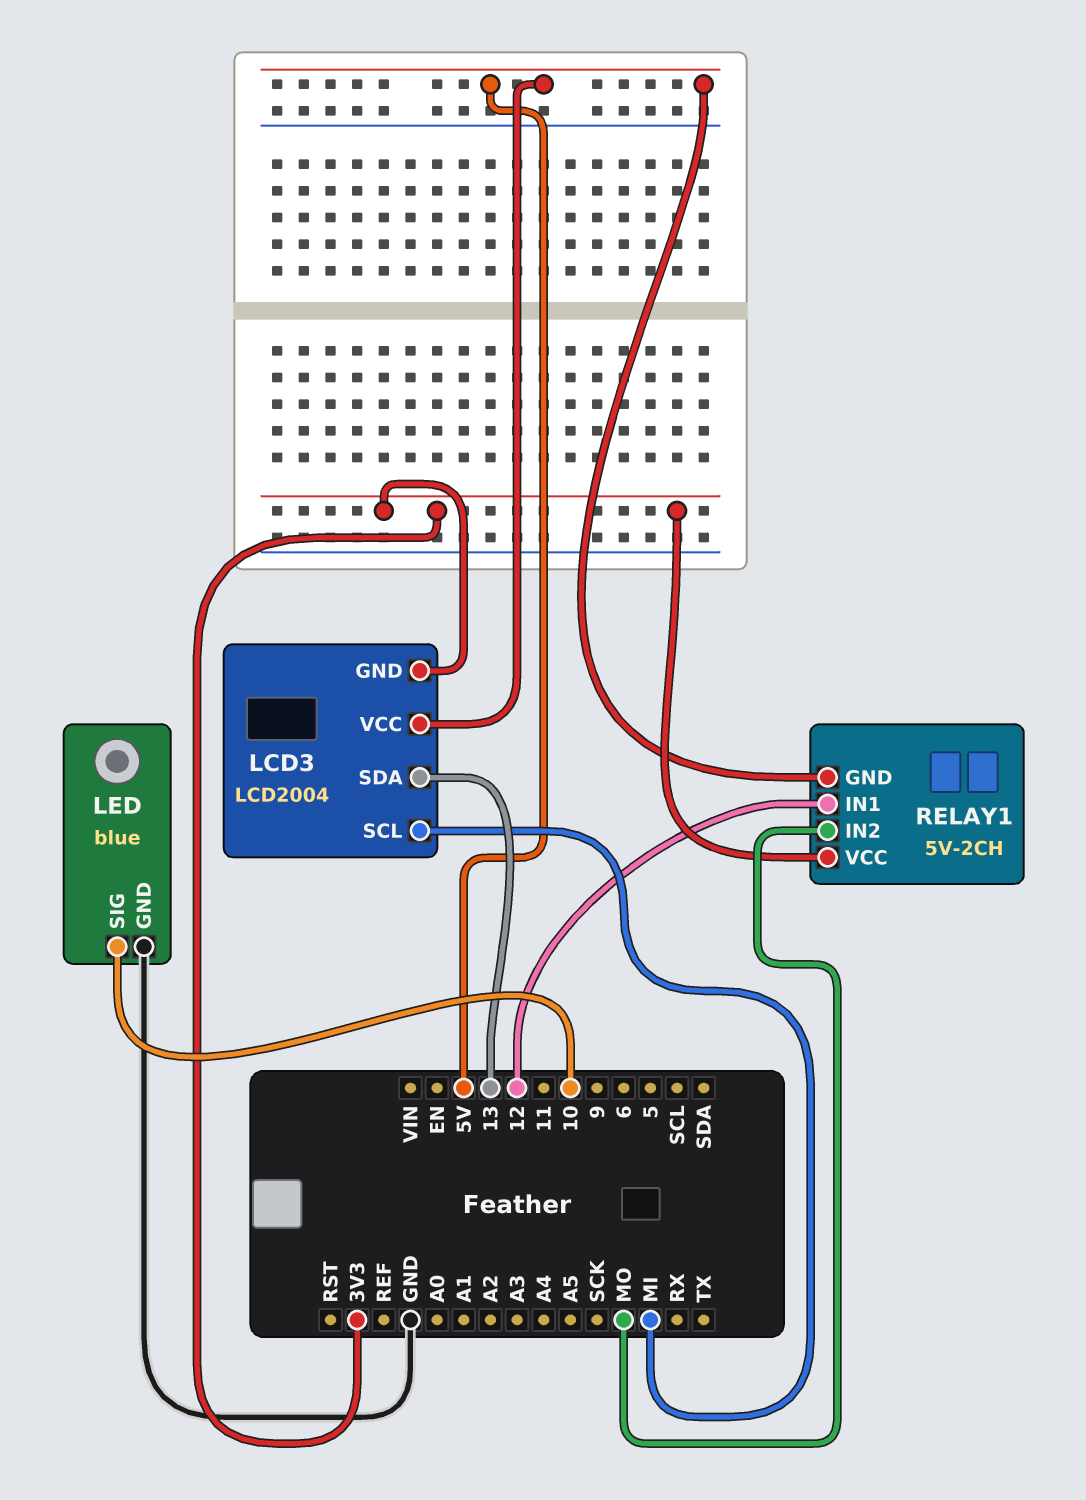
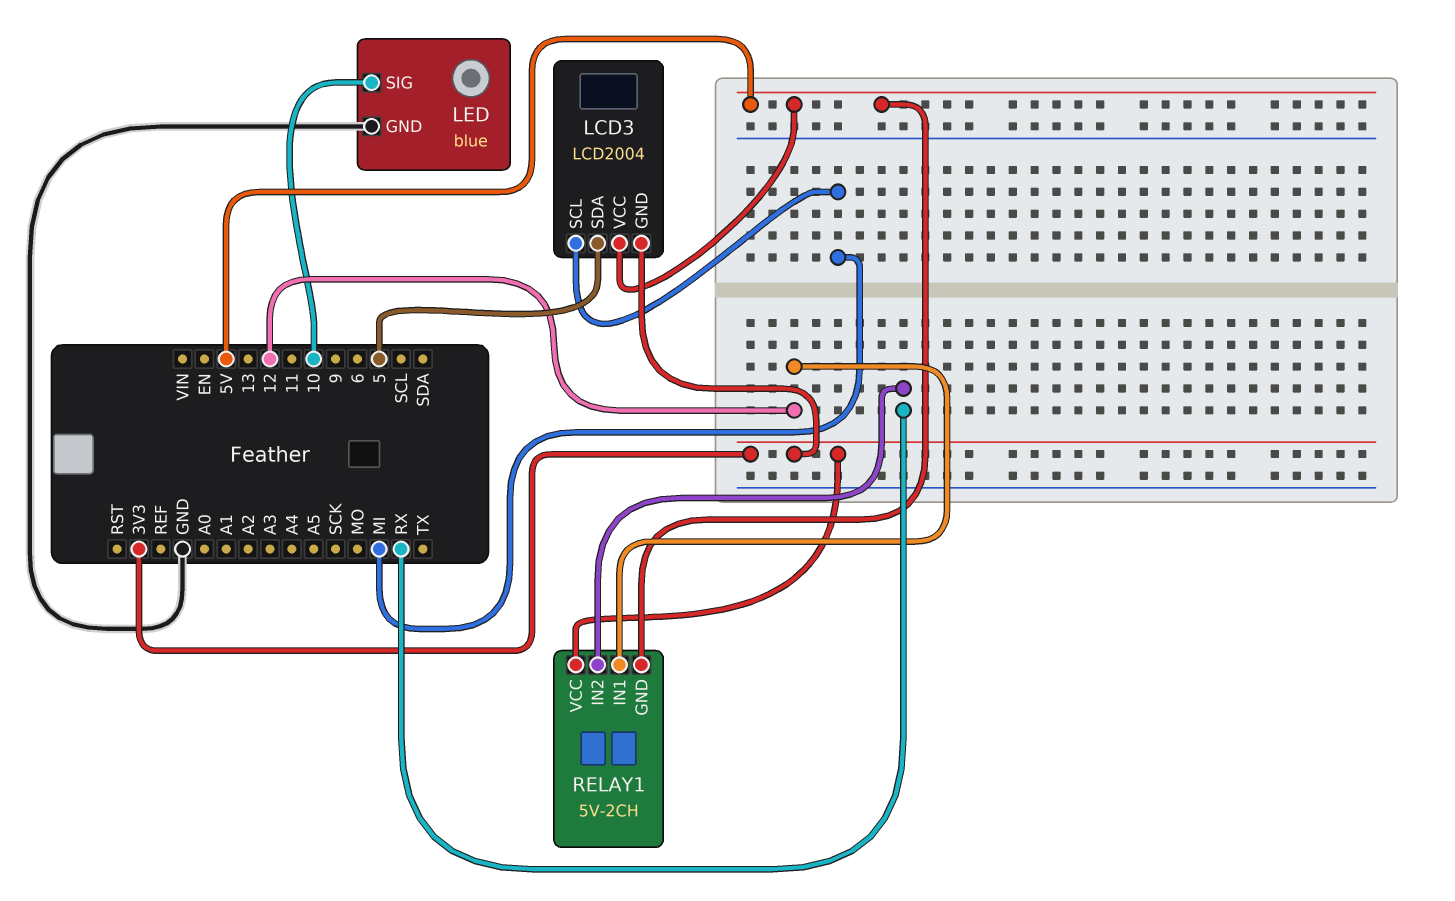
LCD3 pin SDA: 13 -> 5
RELAY1 pin IN2: MO -> RX

